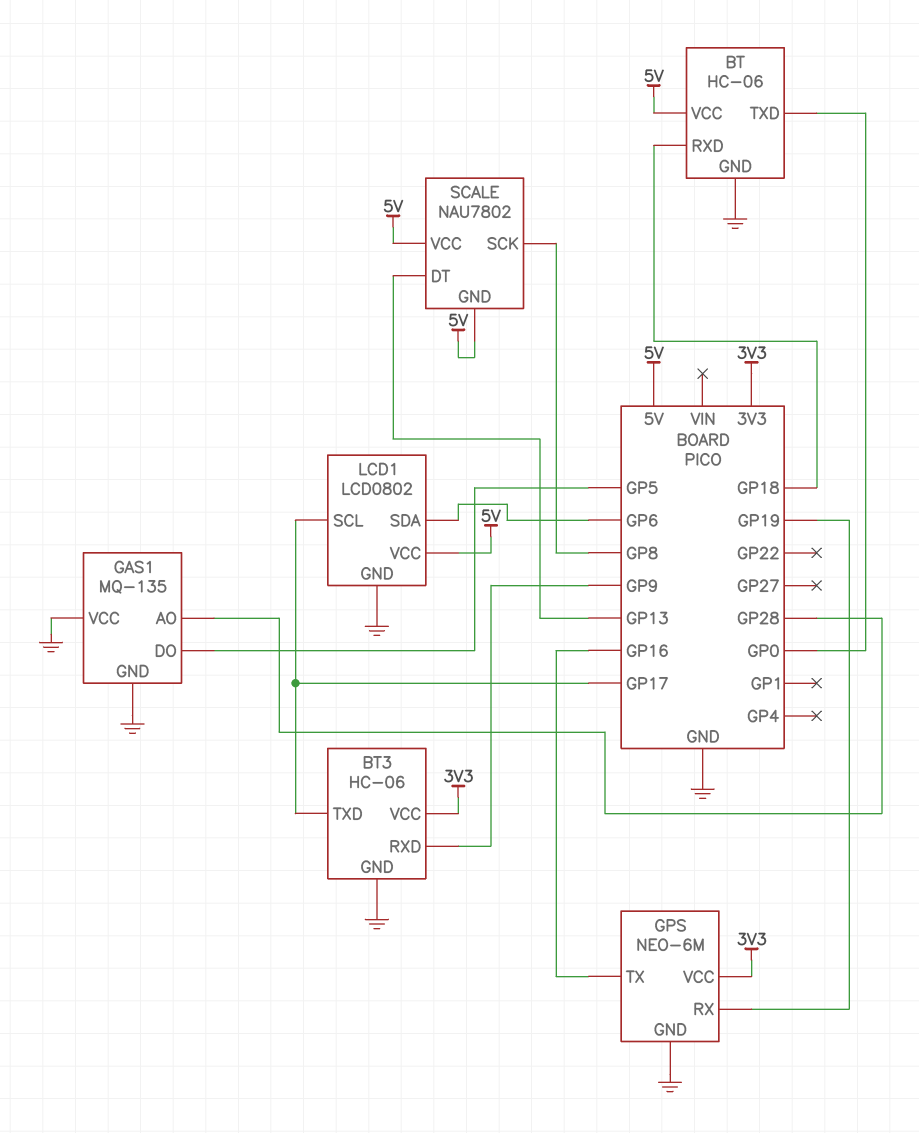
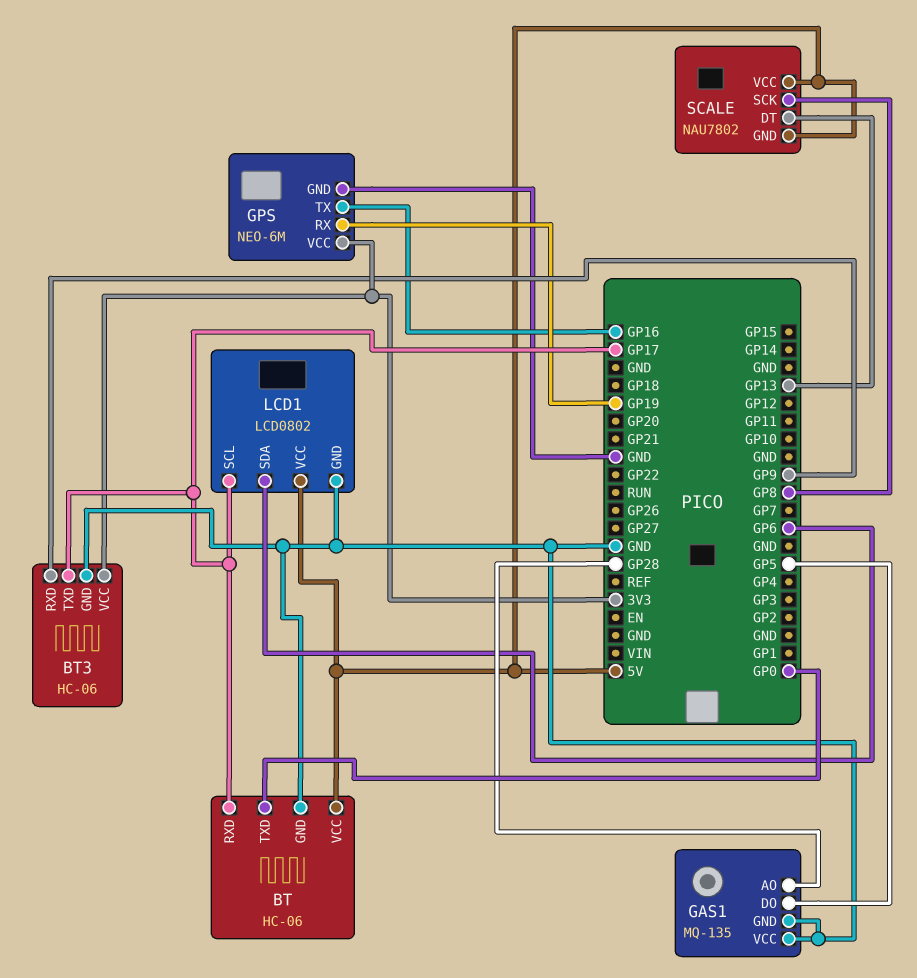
BT pin RXD: GP18 -> GP17

